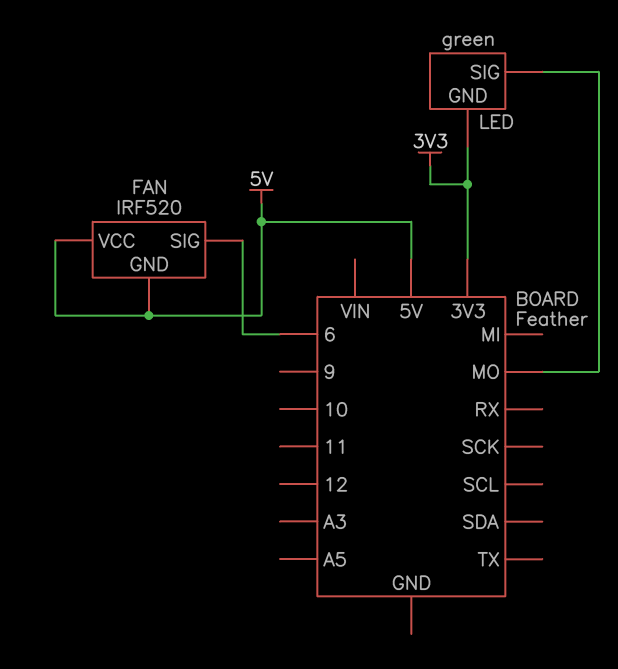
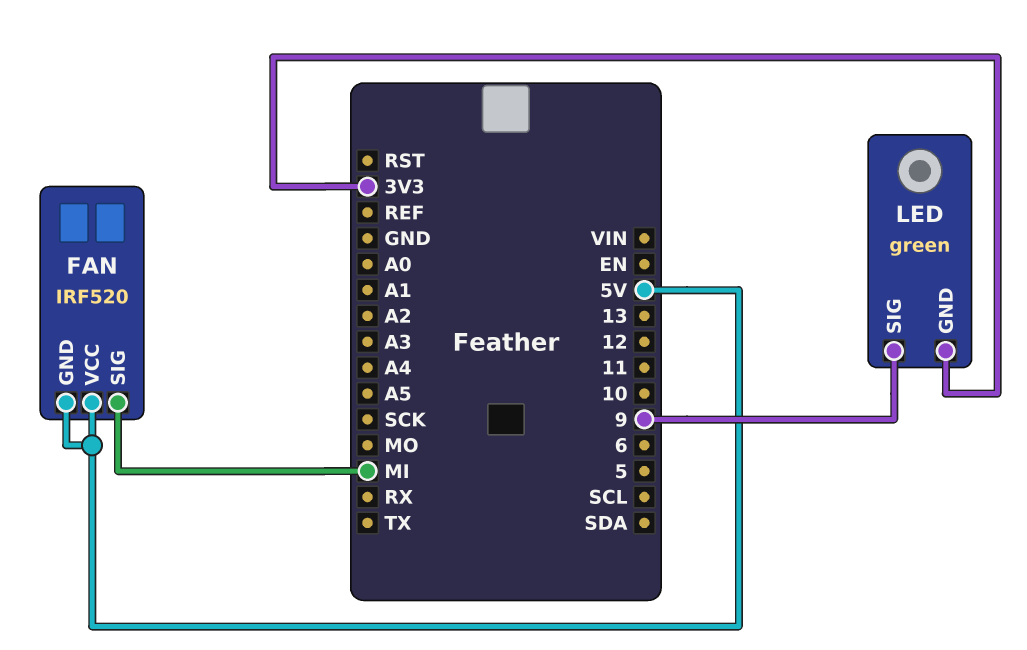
FAN pin SIG: 6 -> MI
LED pin SIG: MO -> 9

